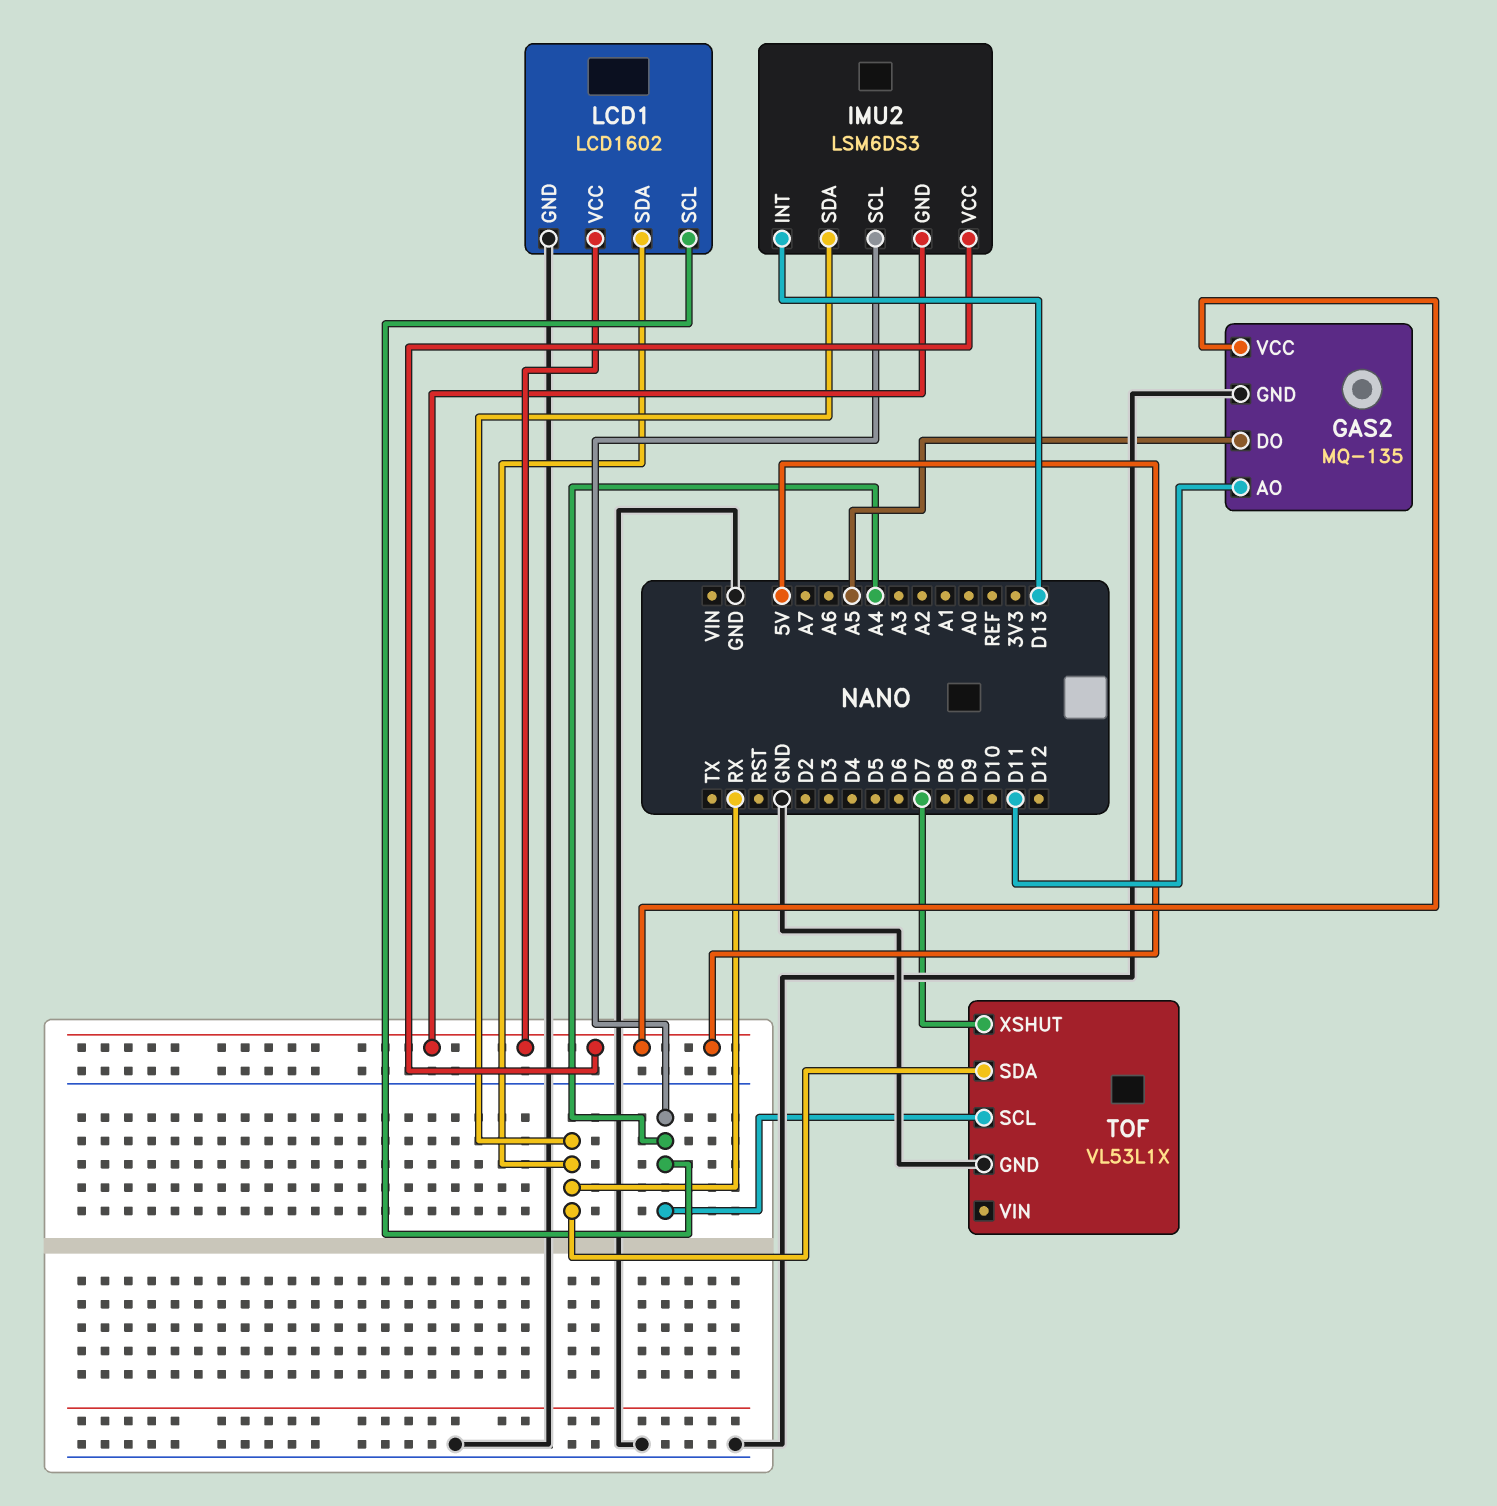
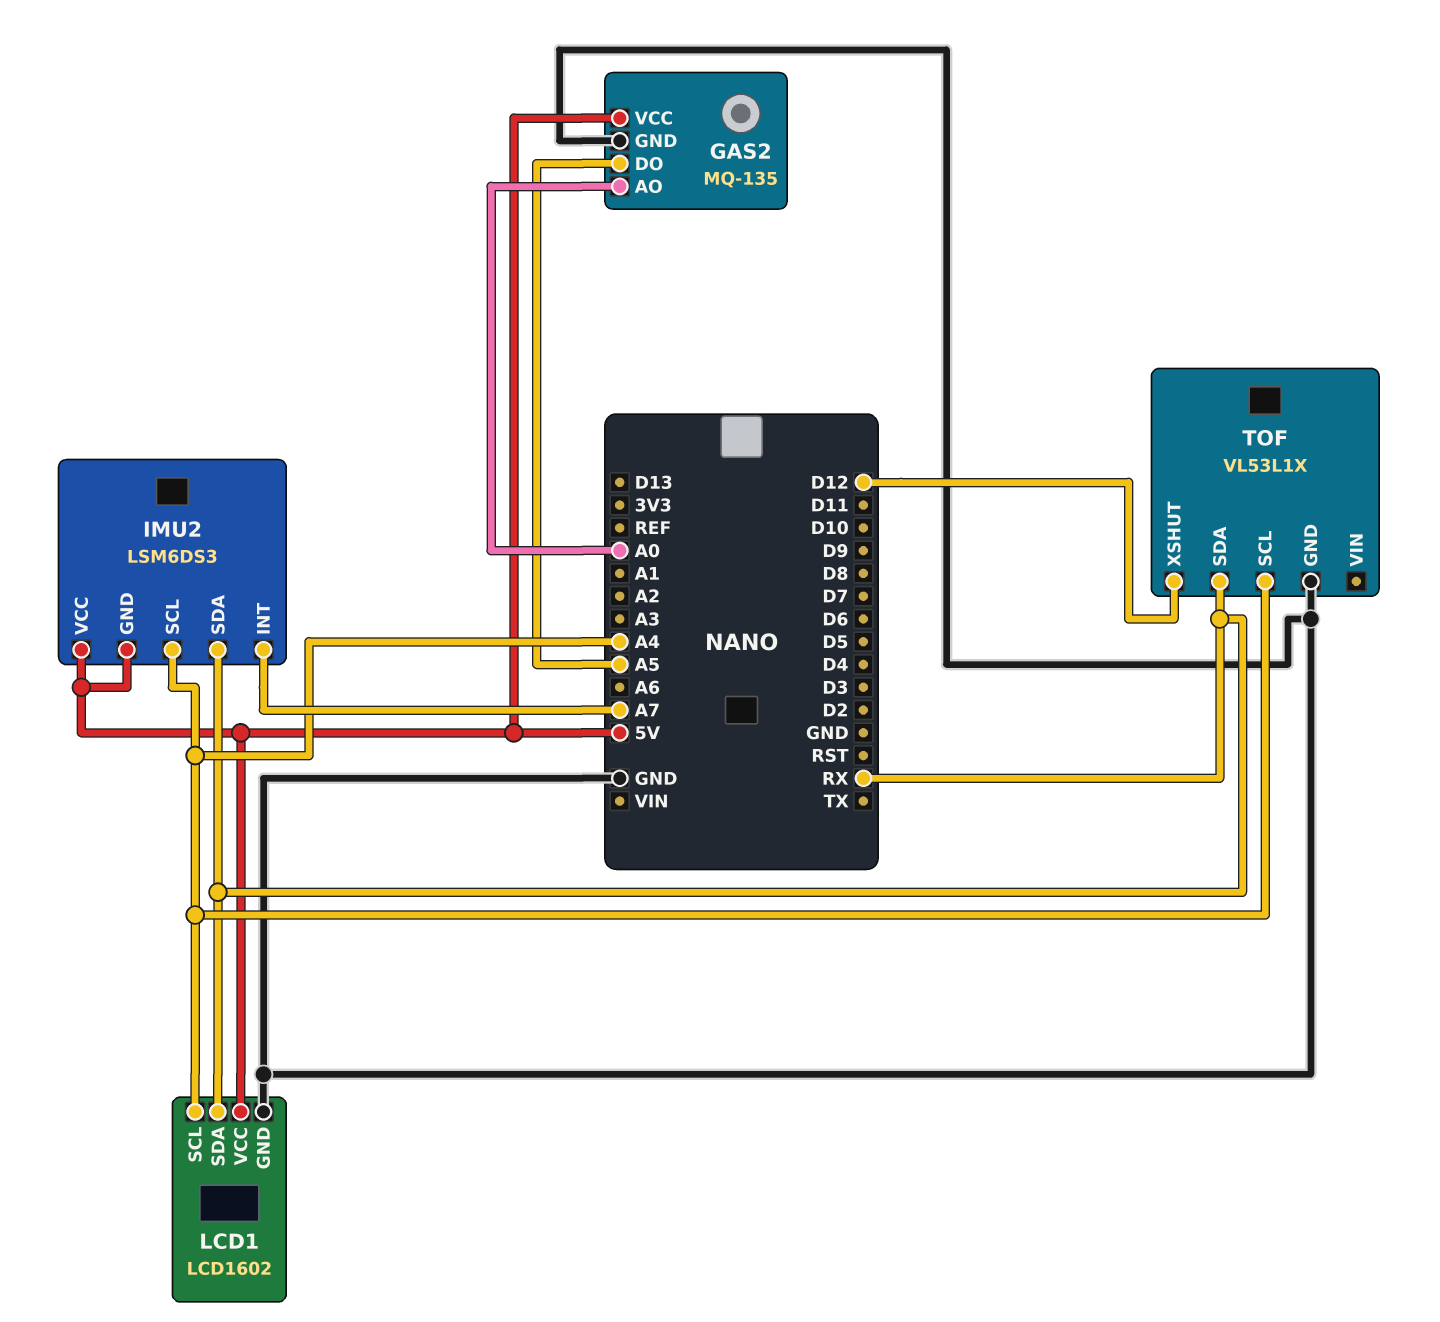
GAS2 pin AO: D11 -> A0
IMU2 pin INT: D13 -> A7
TOF pin XSHUT: D7 -> D12

